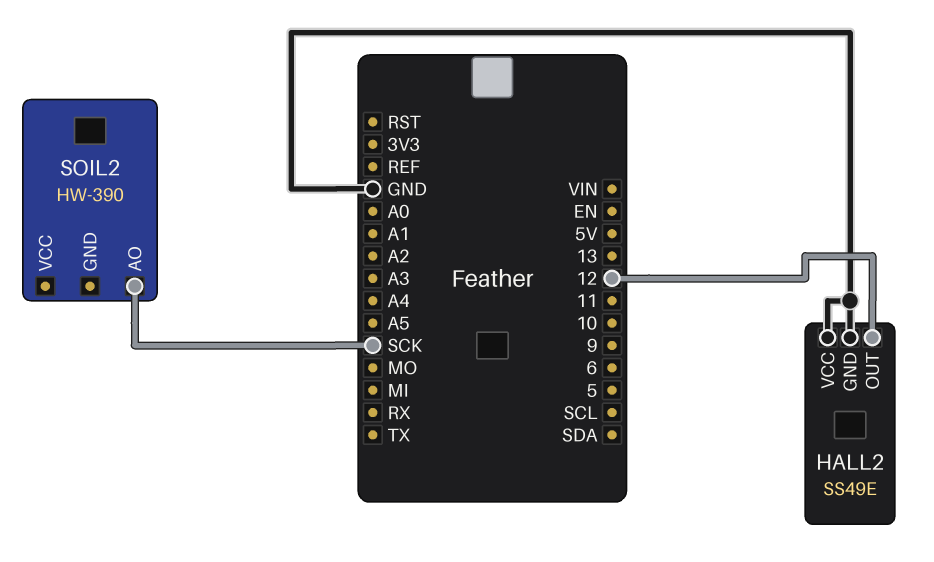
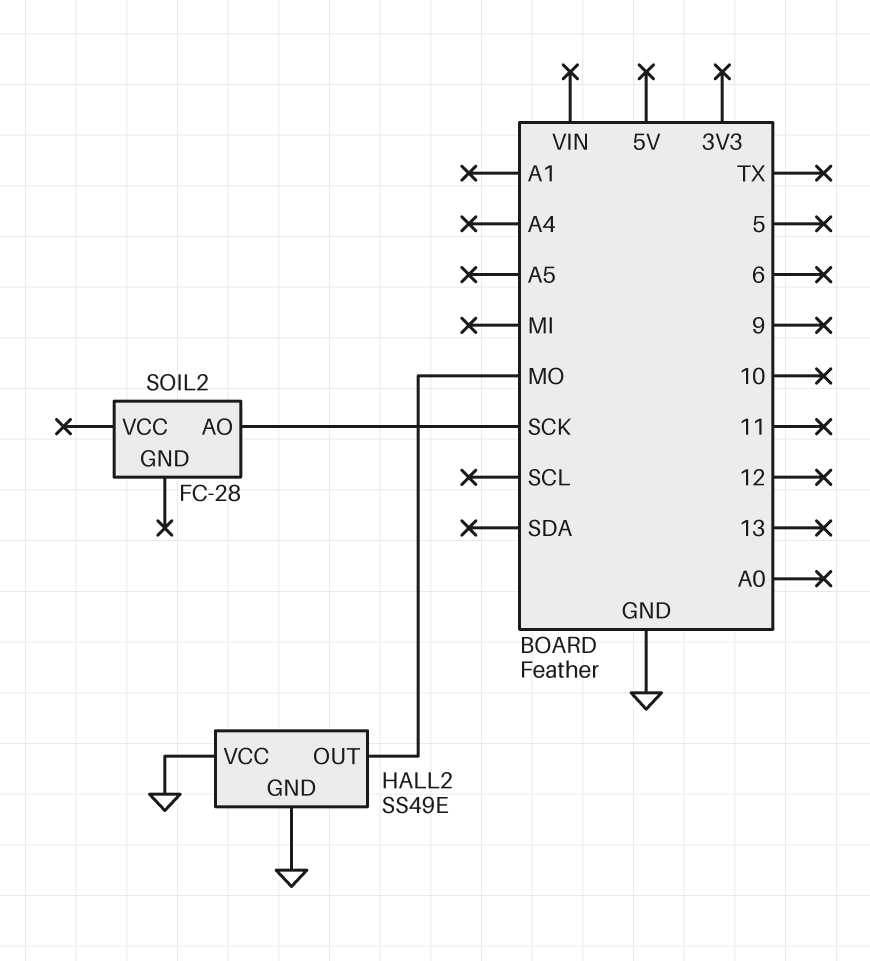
HALL2 pin OUT: 12 -> MO
SOIL2: HW-390 -> FC-28

